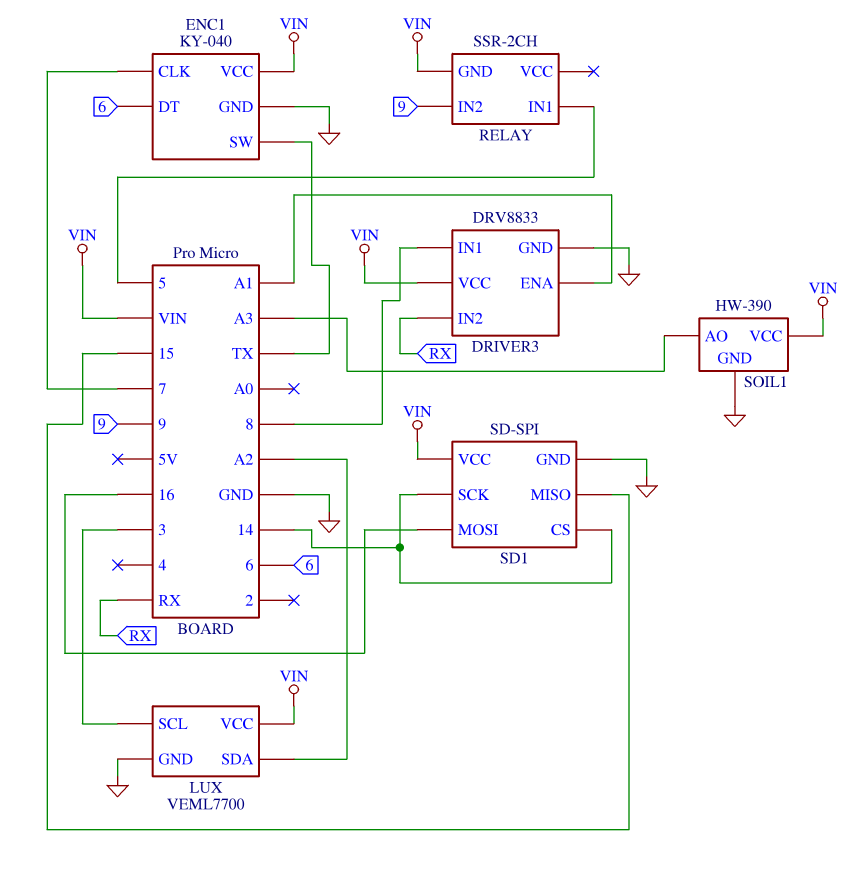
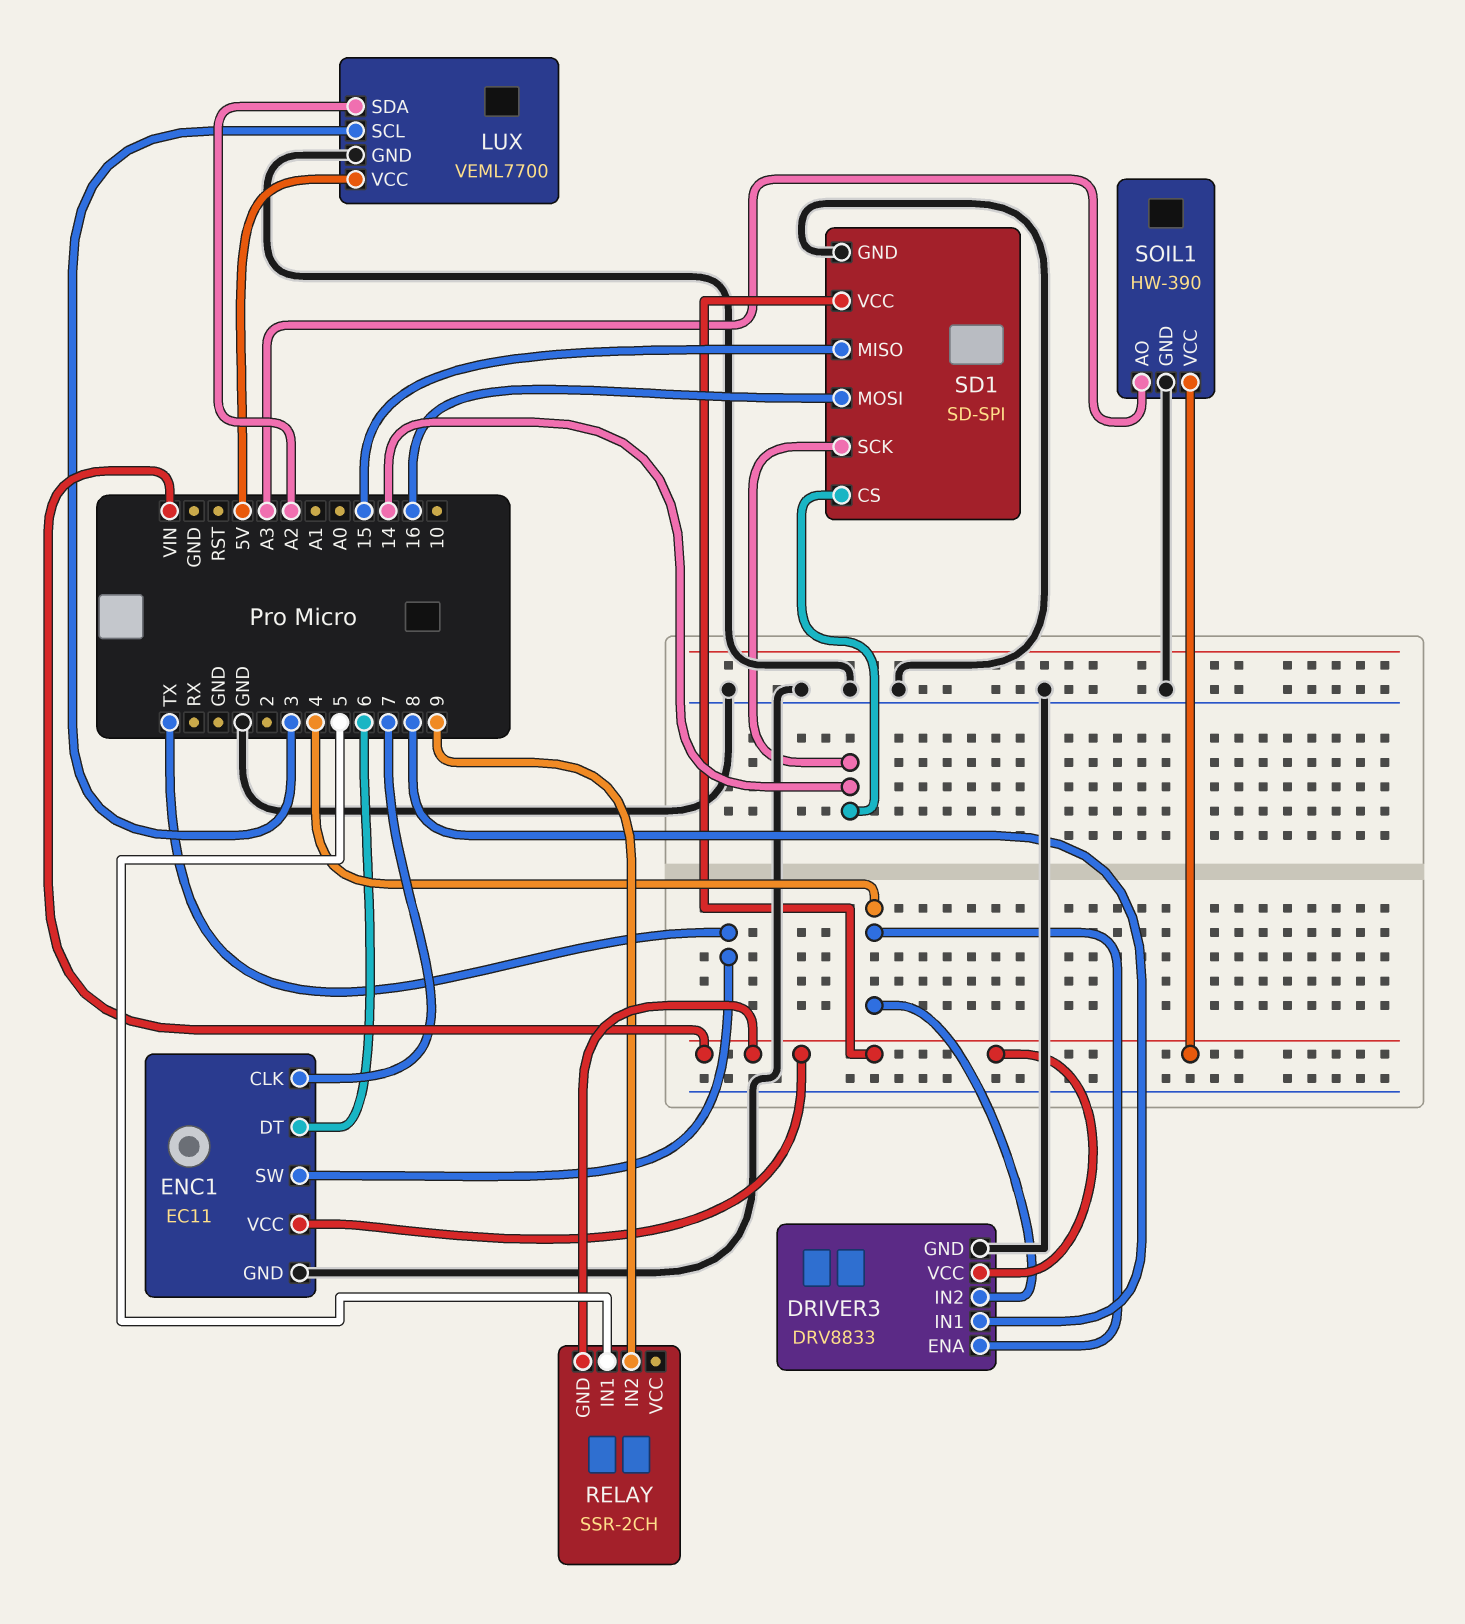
DRIVER3 pin ENA: A1 -> 4
DRIVER3 pin IN2: RX -> 4
ENC1: KY-040 -> EC11
LUX pin VCC: VIN -> 5V

